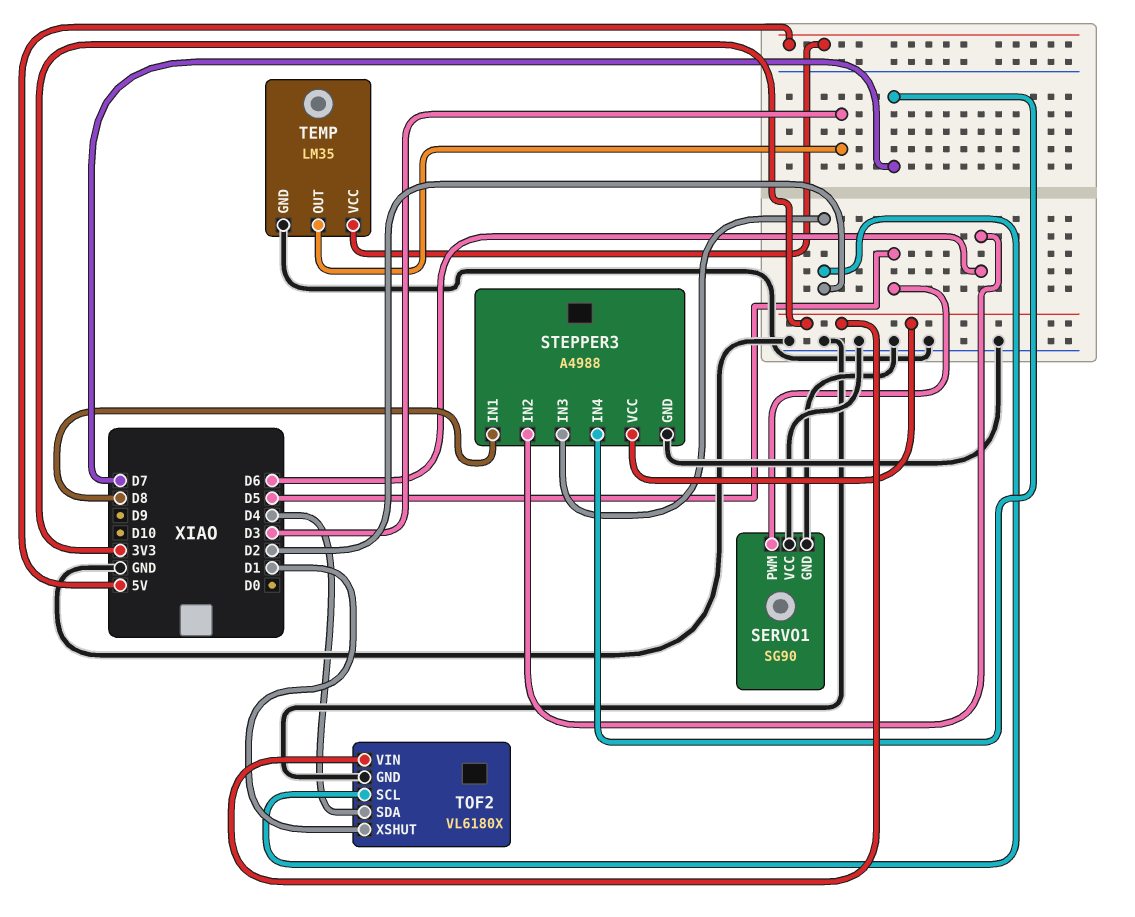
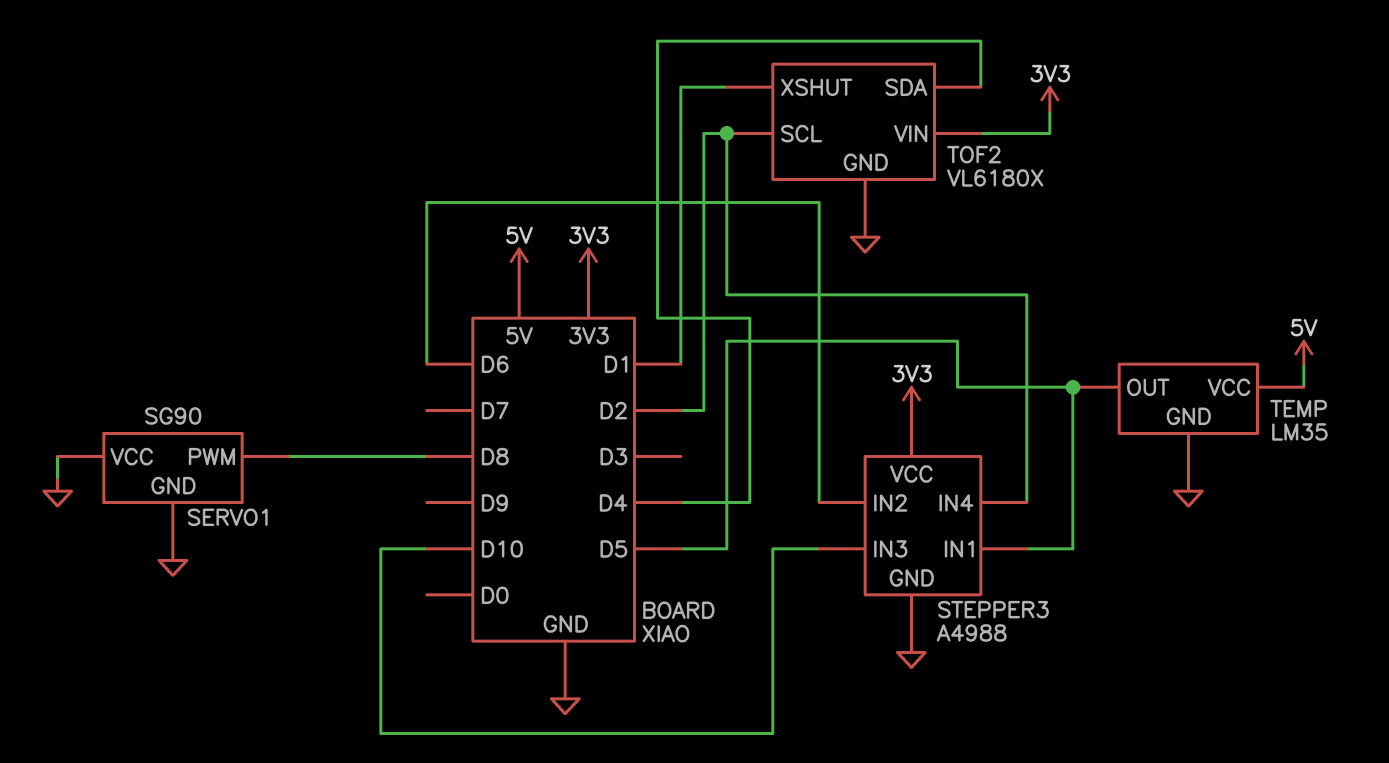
SERVO1 pin PWM: D5 -> D8
STEPPER3 pin IN1: D8 -> D5
STEPPER3 pin IN3: D2 -> D10
STEPPER3 pin IN4: D7 -> D2
TEMP pin OUT: D3 -> D5

